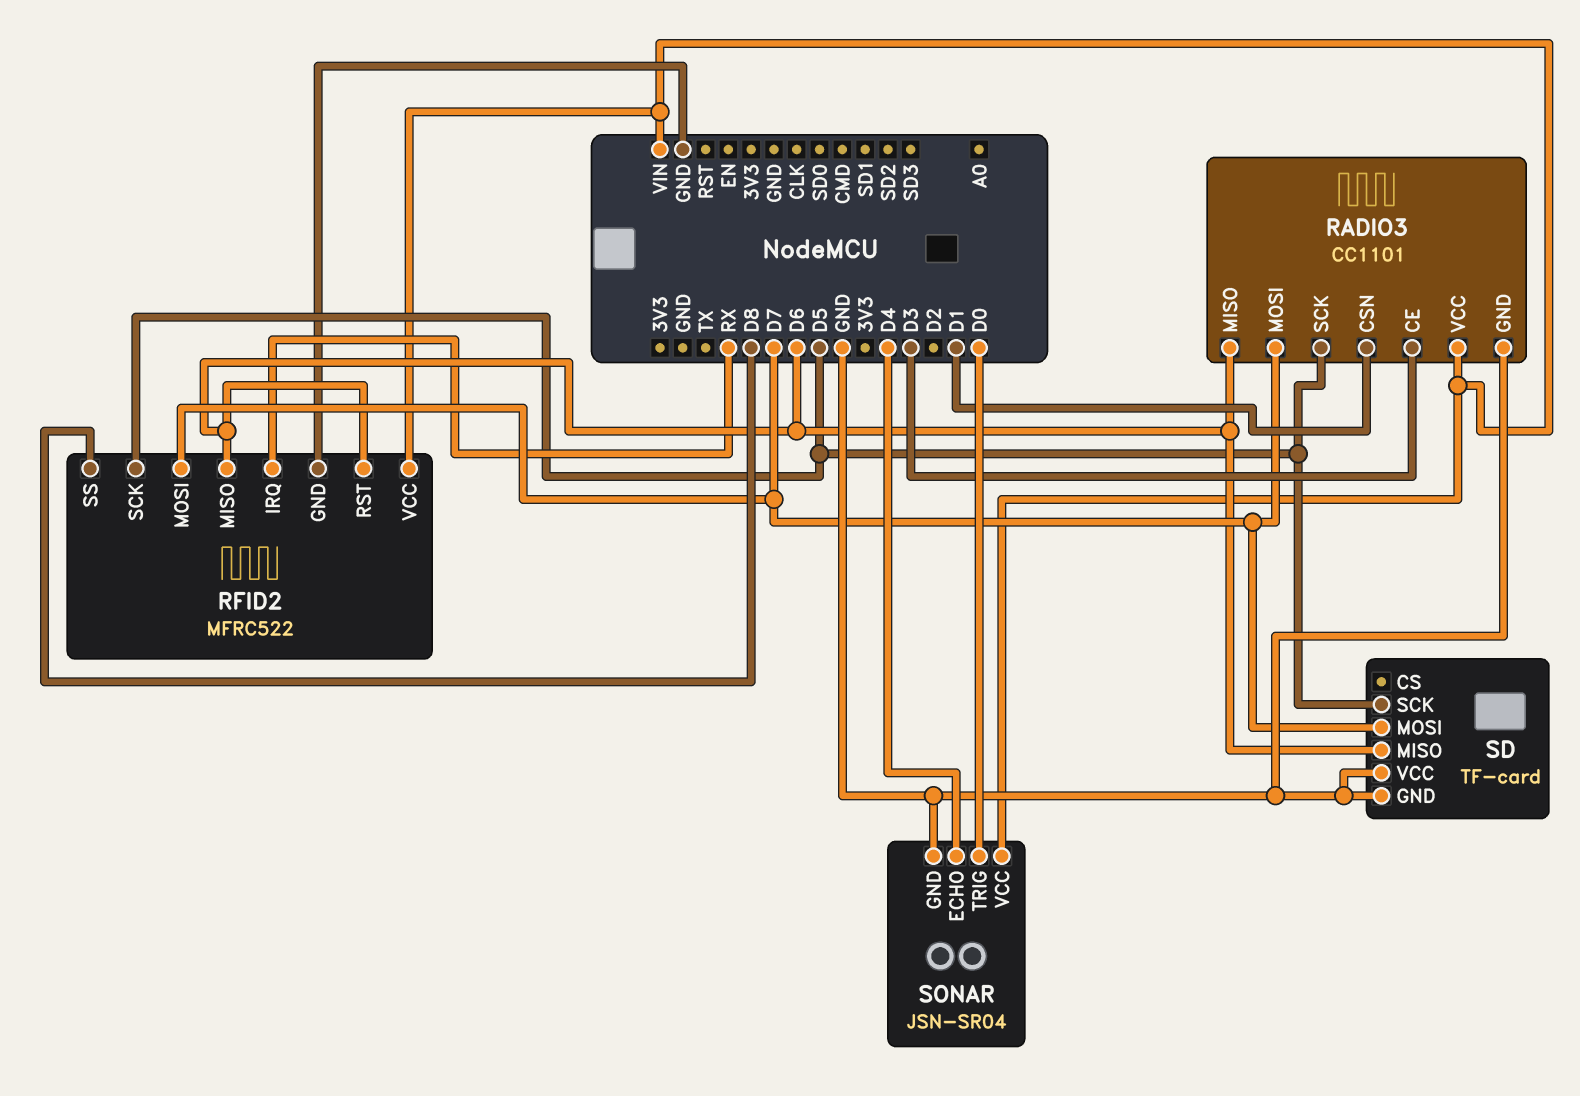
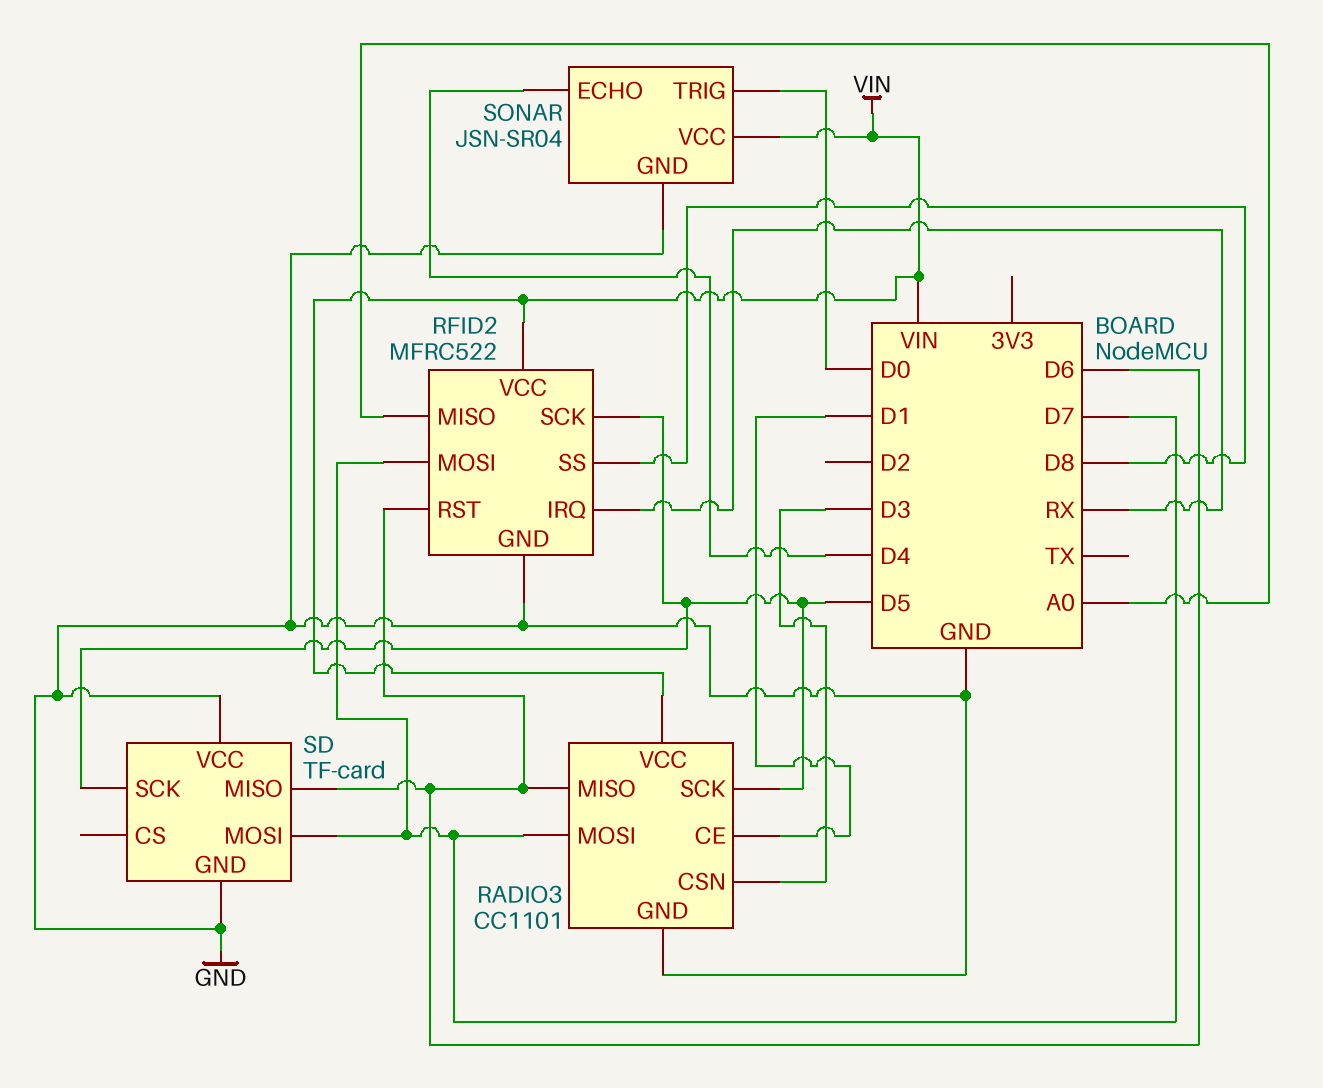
RADIO3 pin CE: D3 -> D1
RADIO3 pin CSN: D1 -> D3
RFID2 pin MISO: D6 -> A0

